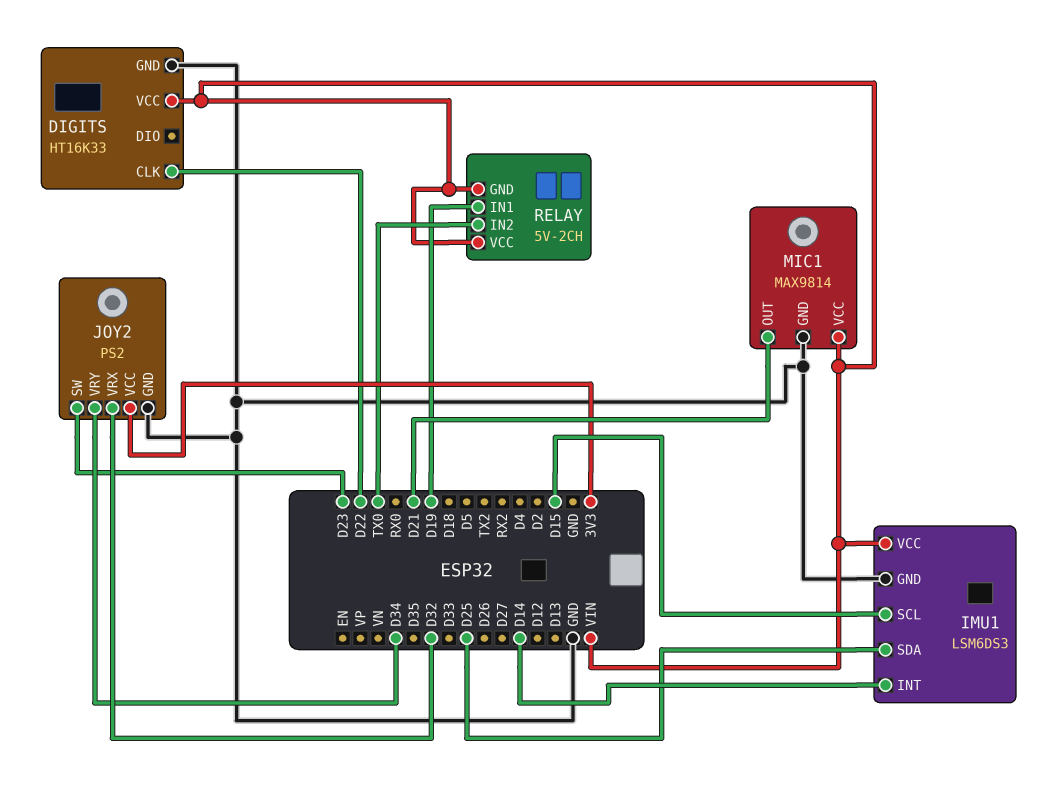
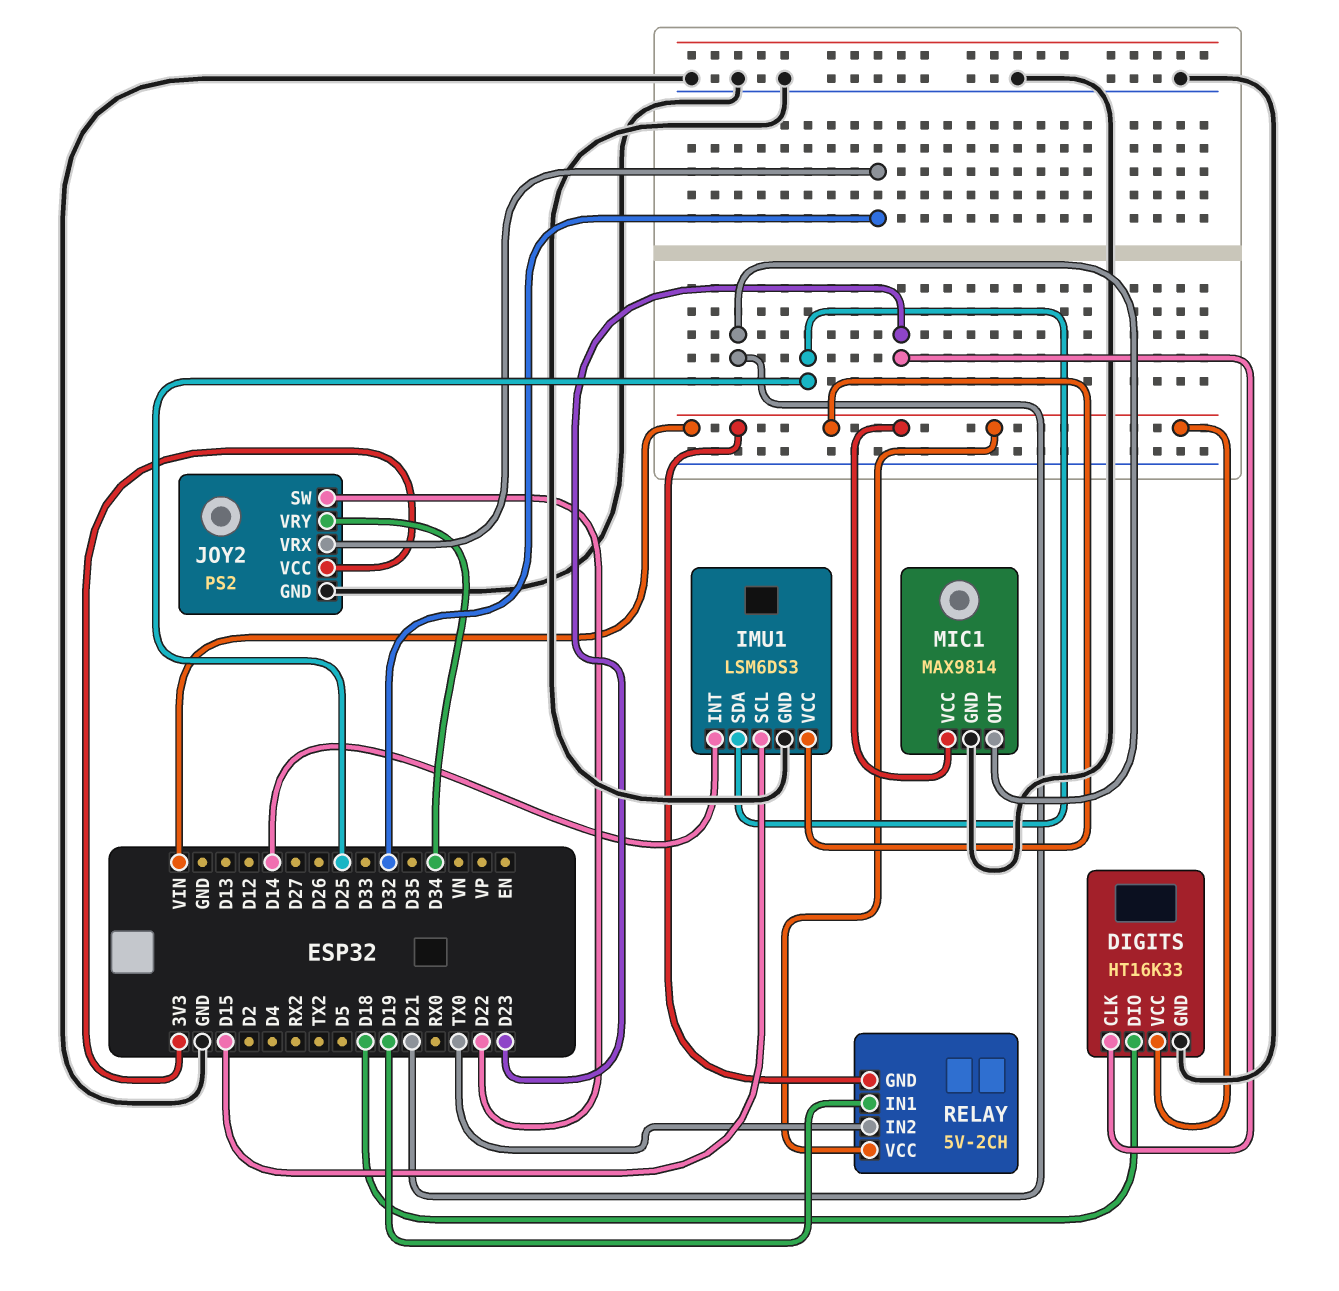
DIGITS pin CLK: D22 -> D23
DIGITS pin DIO: none -> D18
JOY2 pin SW: D23 -> D22

